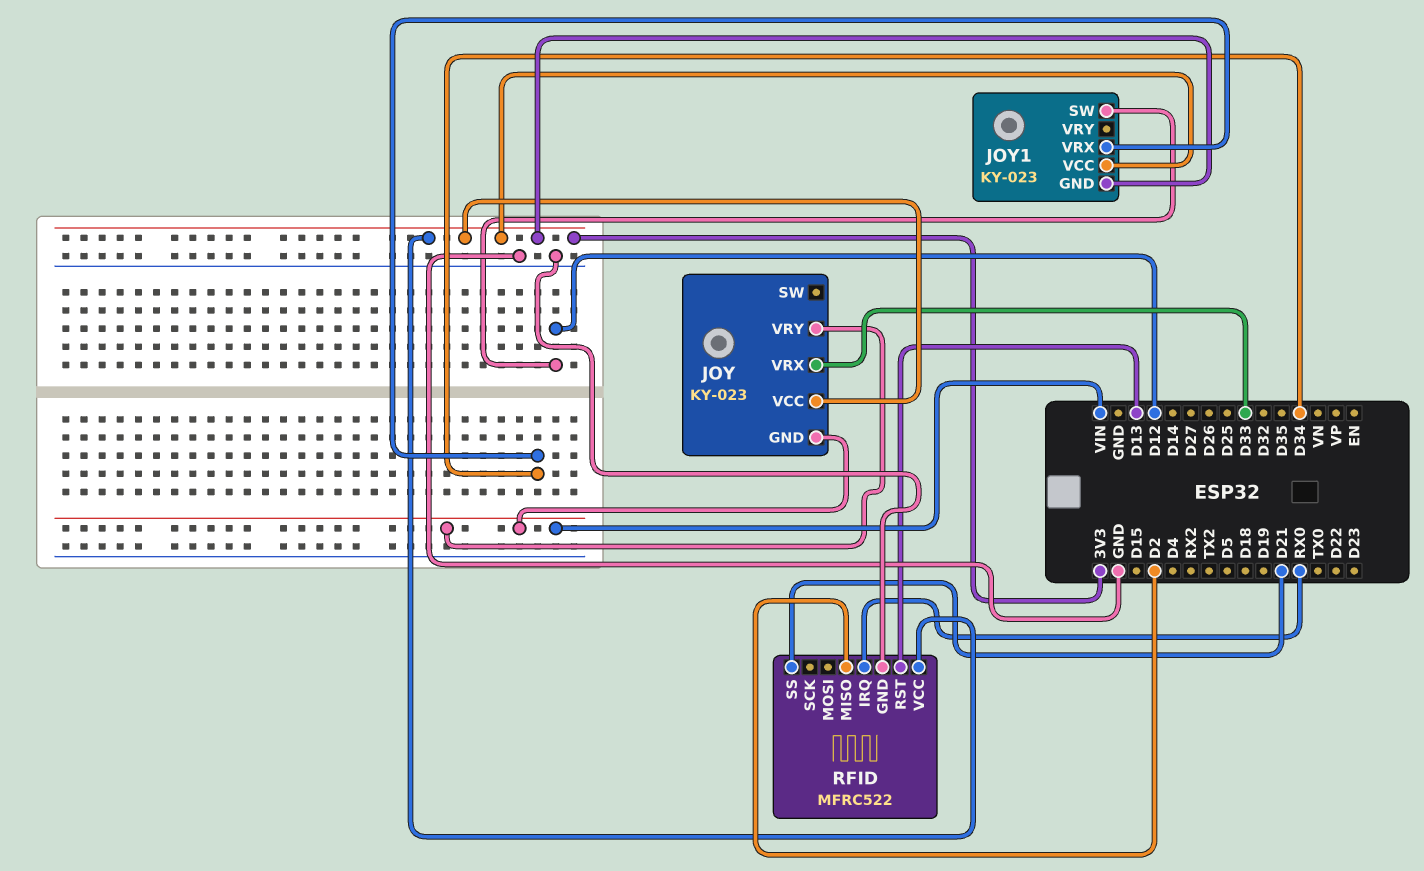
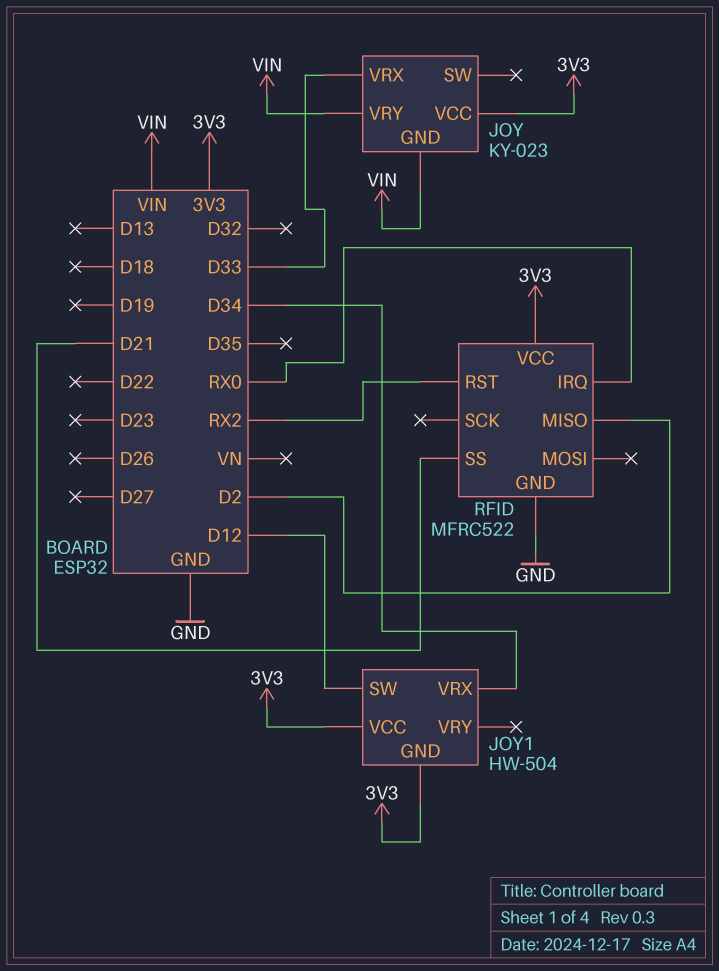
JOY1: KY-023 -> HW-504
RFID pin RST: D13 -> RX2

